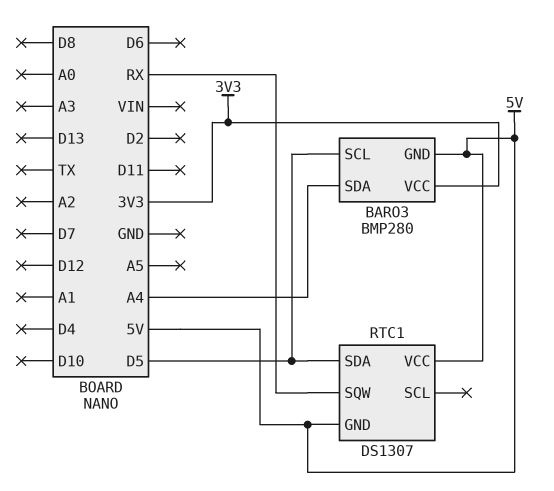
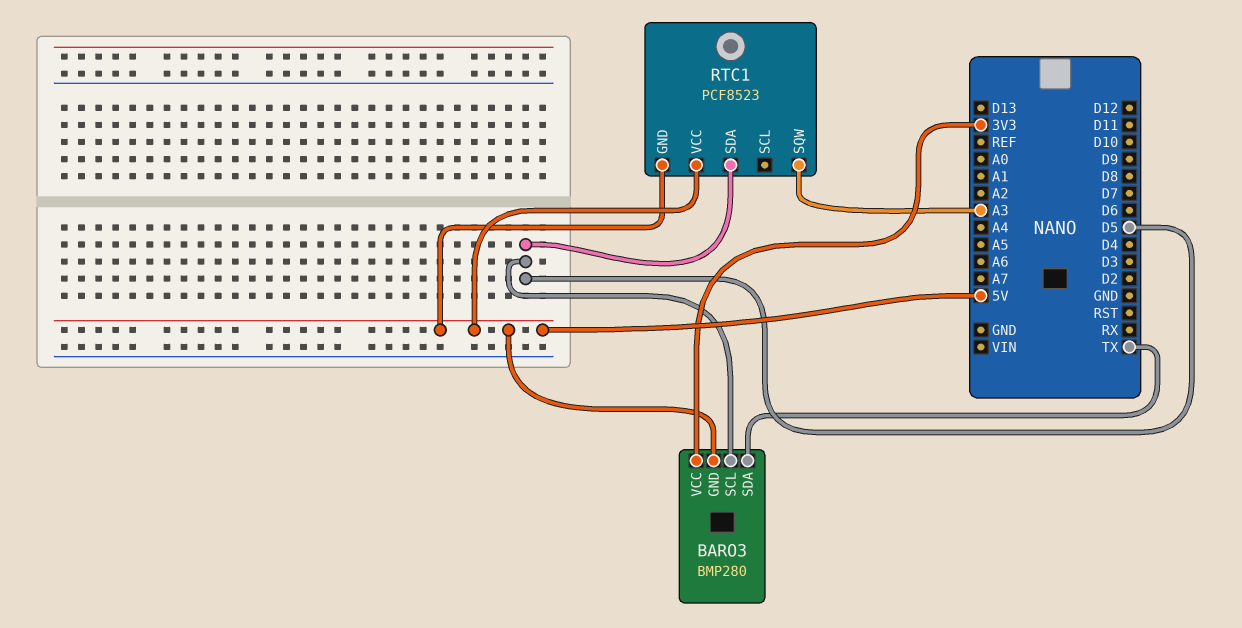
BARO3 pin SDA: A4 -> TX
RTC1: DS1307 -> PCF8523
RTC1 pin SQW: RX -> A3

